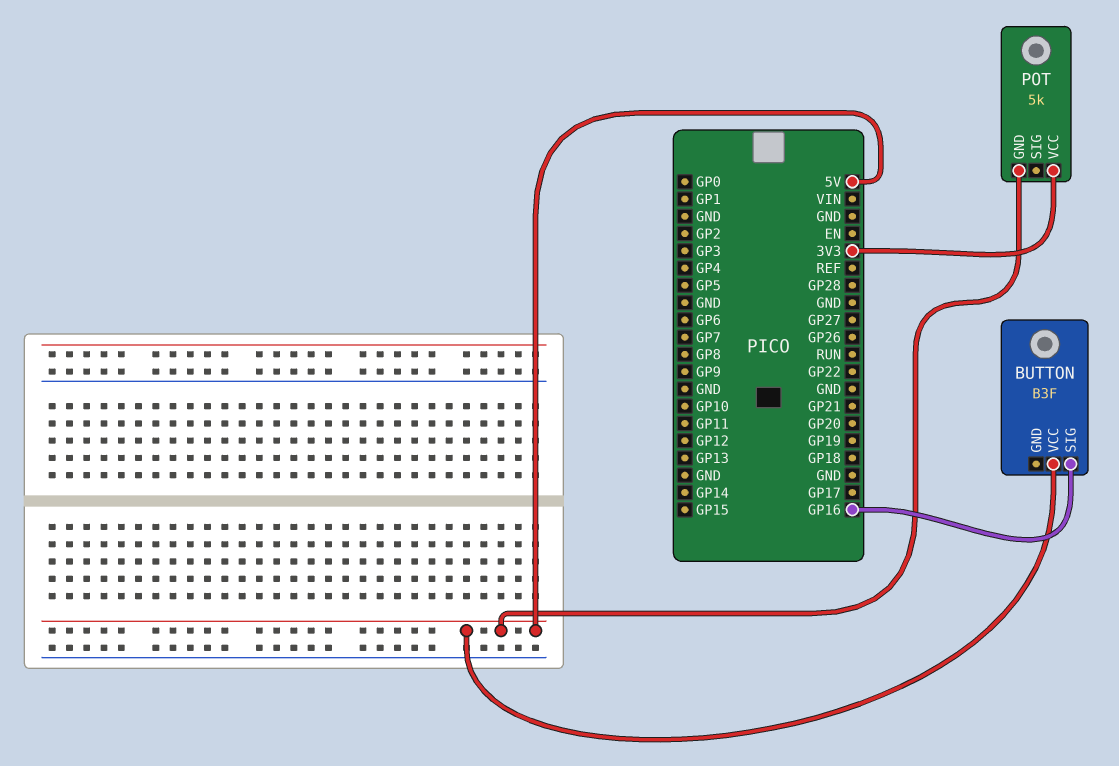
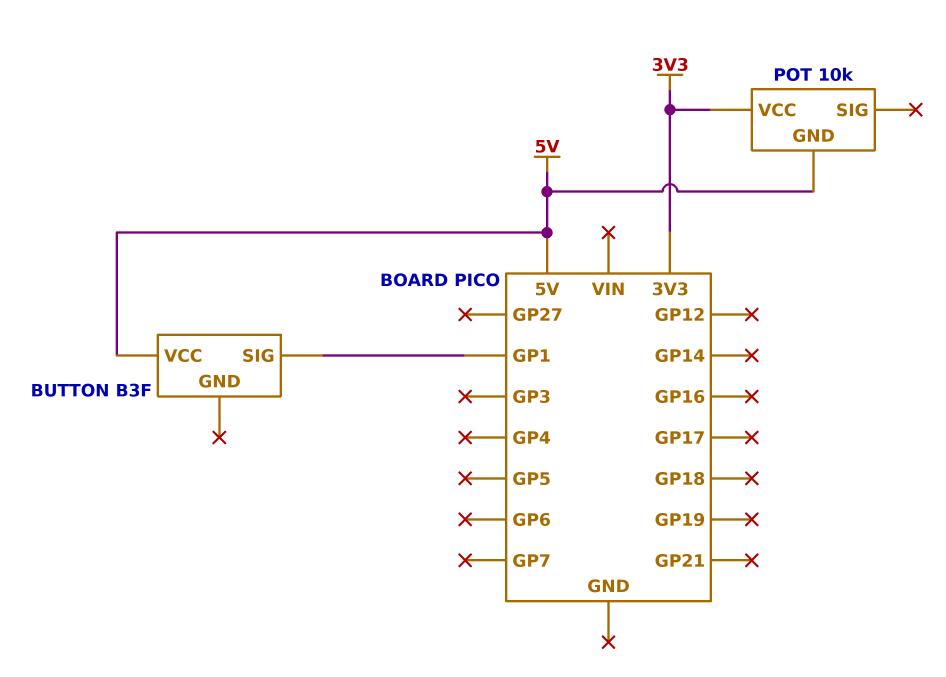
BUTTON pin SIG: GP16 -> GP1
POT: 5k -> 10k

